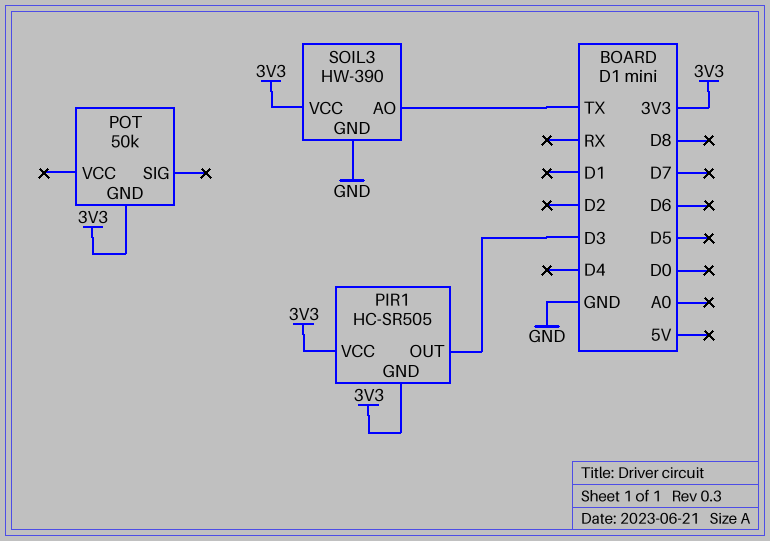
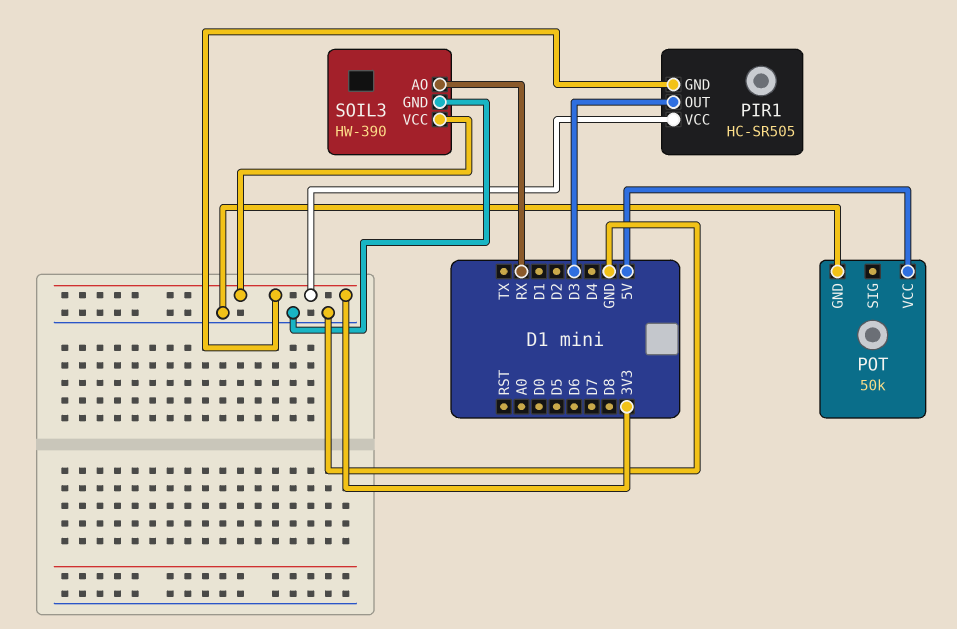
POT pin GND: 3V3 -> GND
POT pin VCC: none -> 5V
SOIL3 pin AO: TX -> RX

